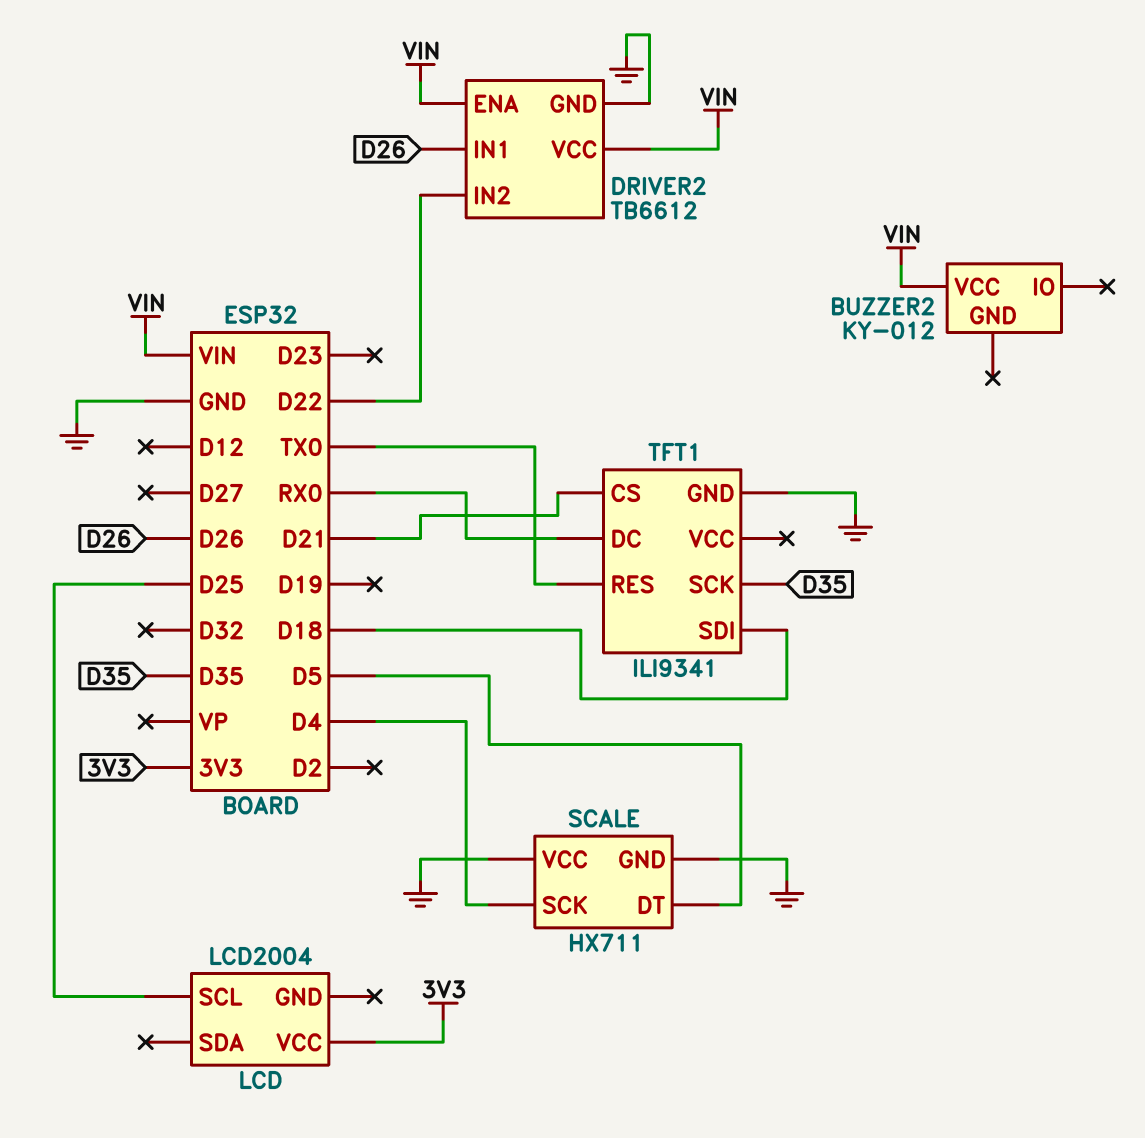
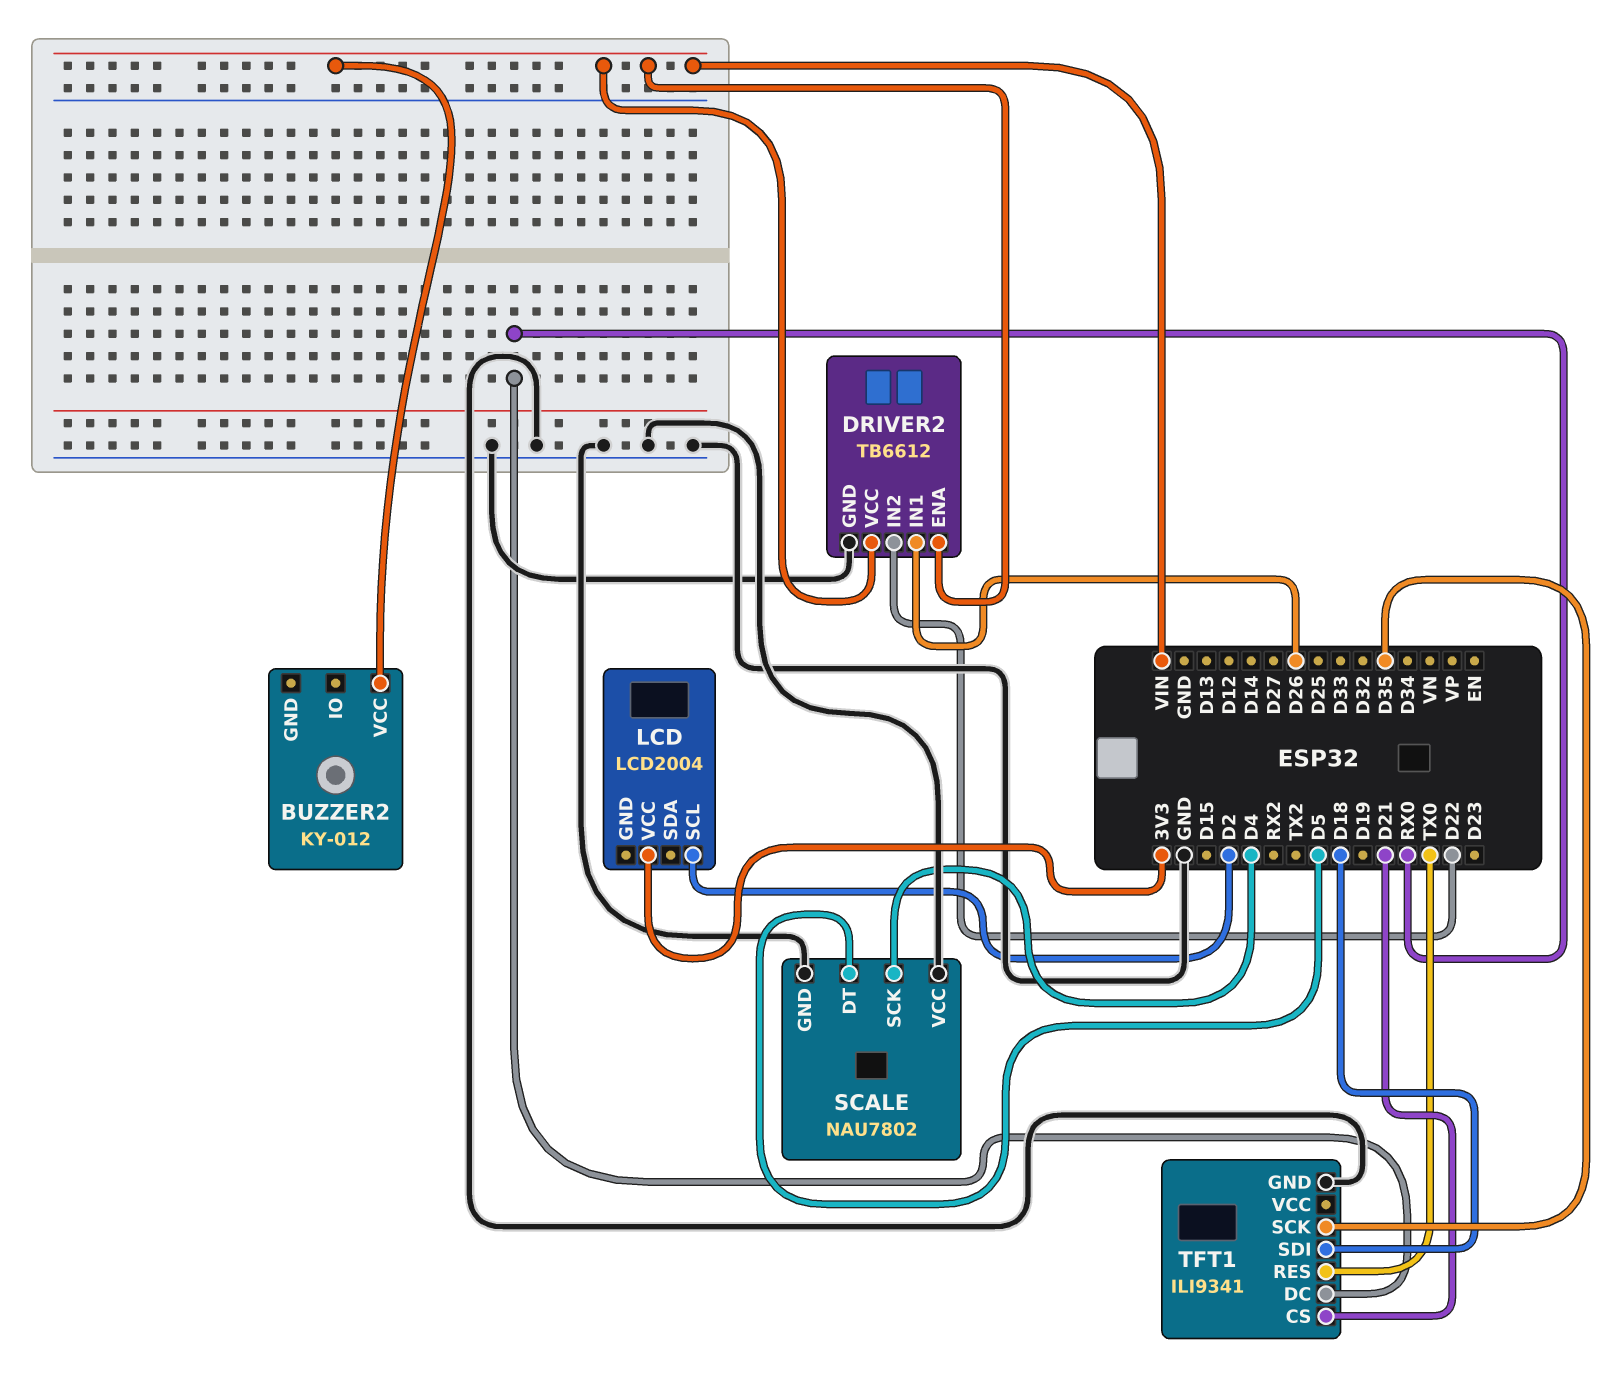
LCD pin SCL: D25 -> D2
SCALE: HX711 -> NAU7802

